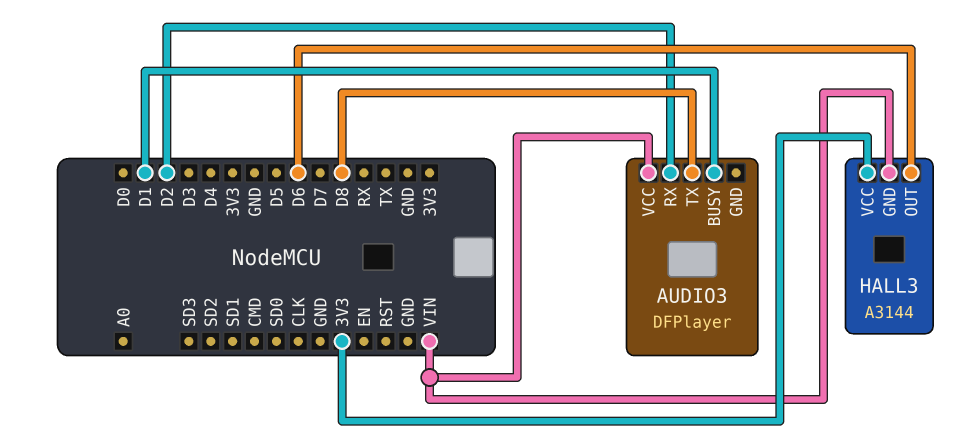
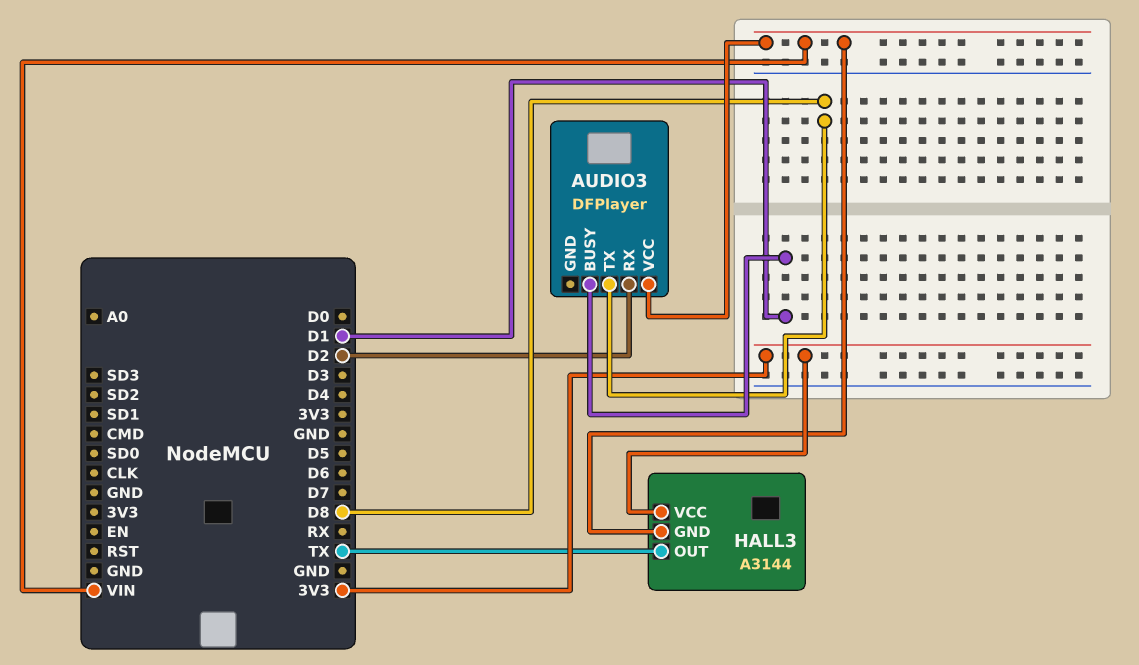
HALL3 pin OUT: D6 -> TX

